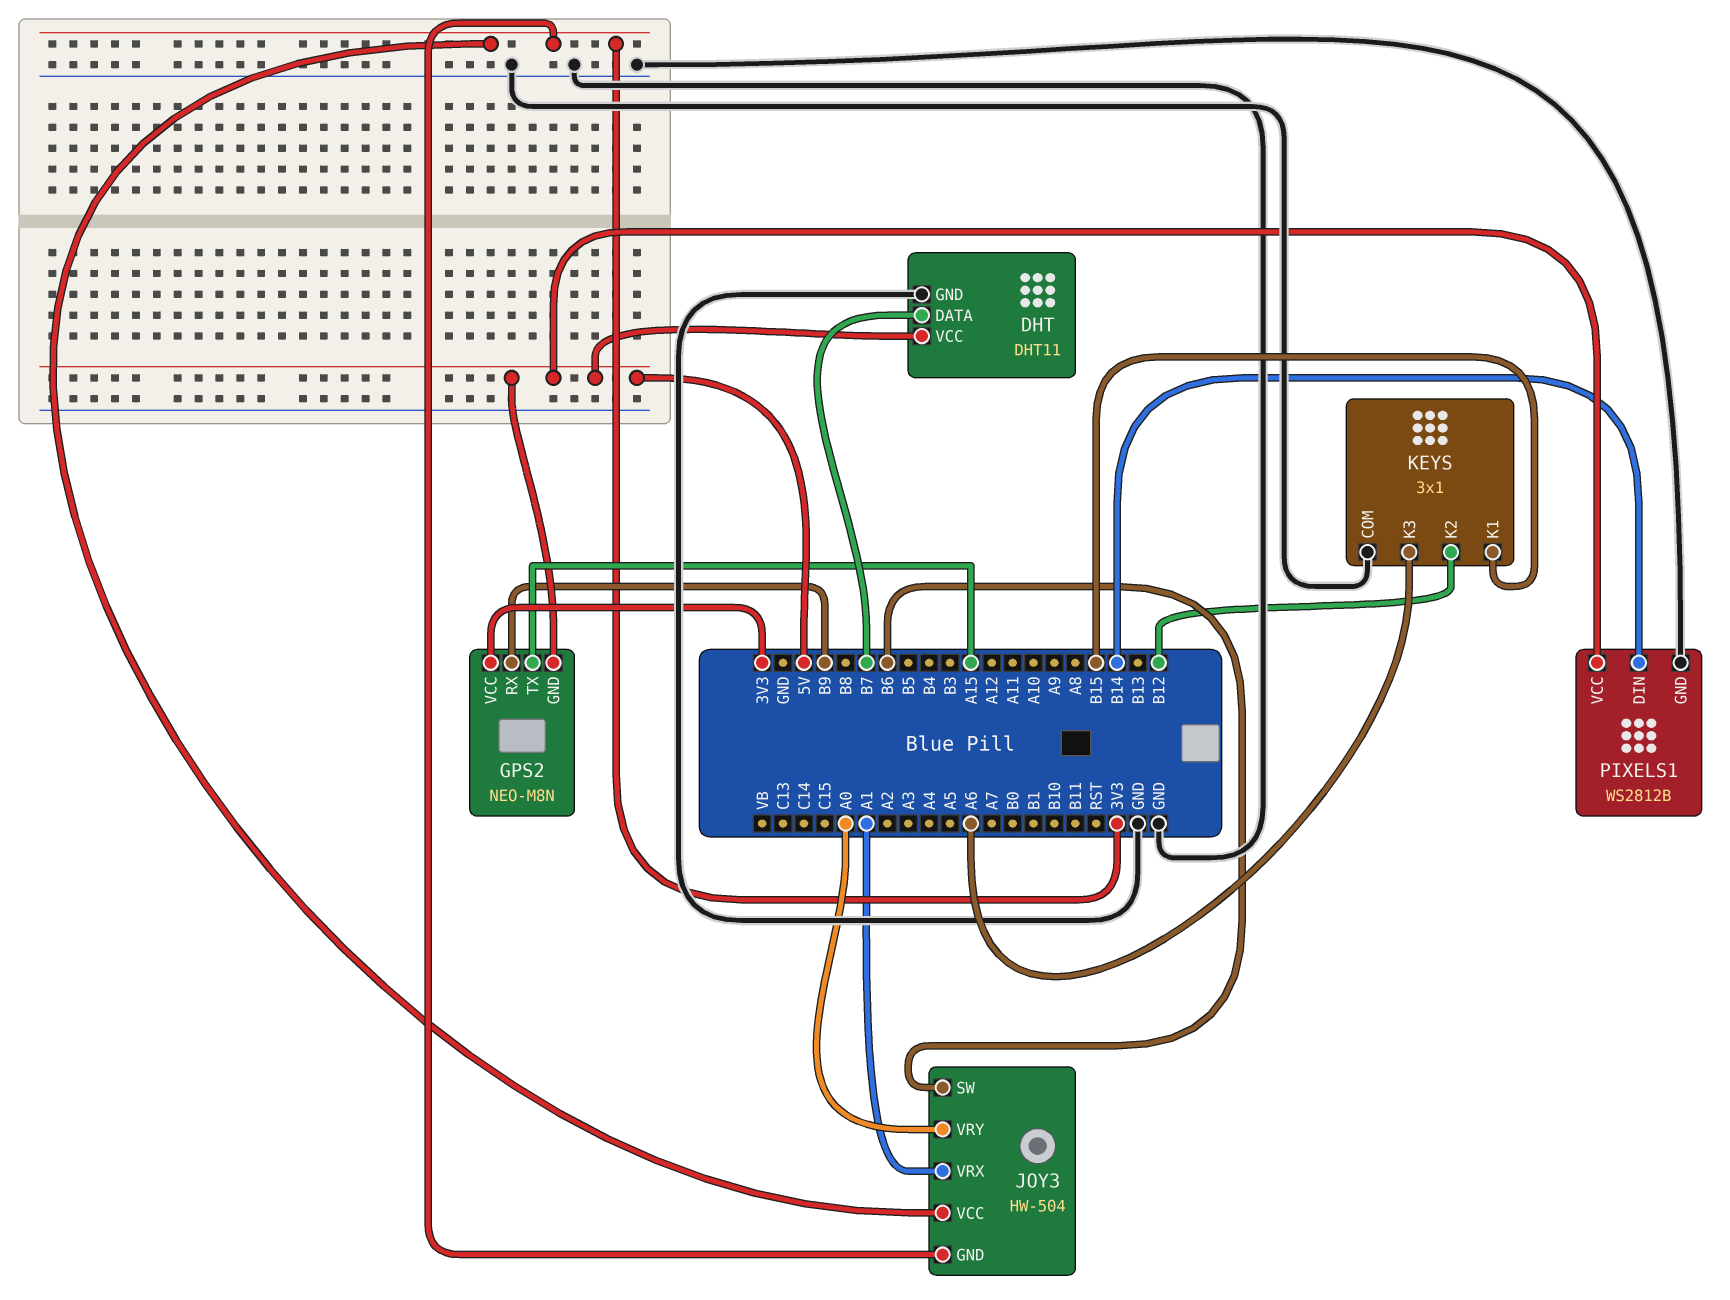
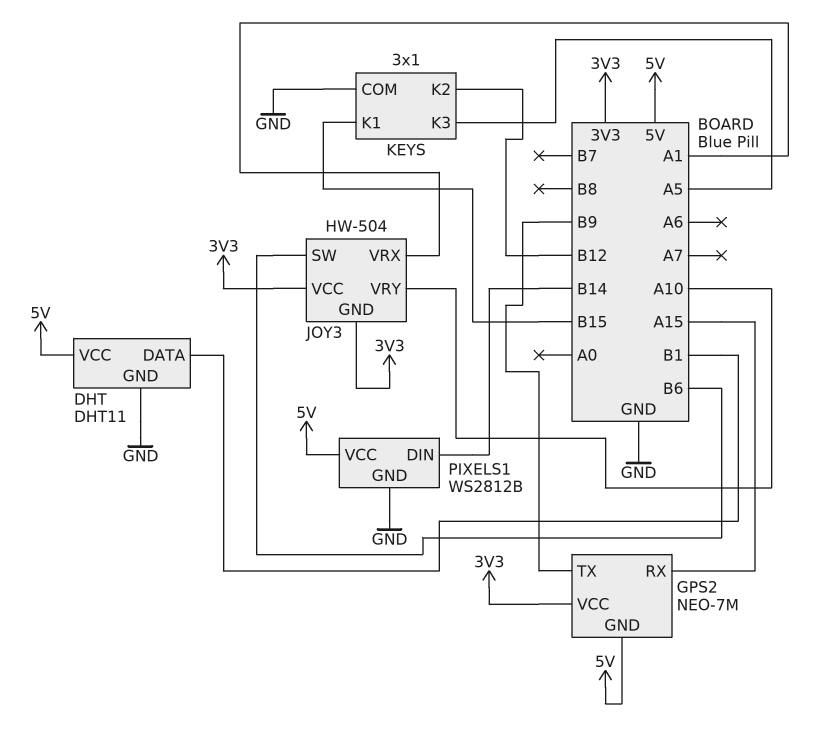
DHT pin DATA: B7 -> B1
GPS2: NEO-M8N -> NEO-7M
GPS2 pin RX: B9 -> A15
GPS2 pin TX: A15 -> B9
JOY3 pin VRY: A0 -> A10
KEYS pin K3: A6 -> A5

